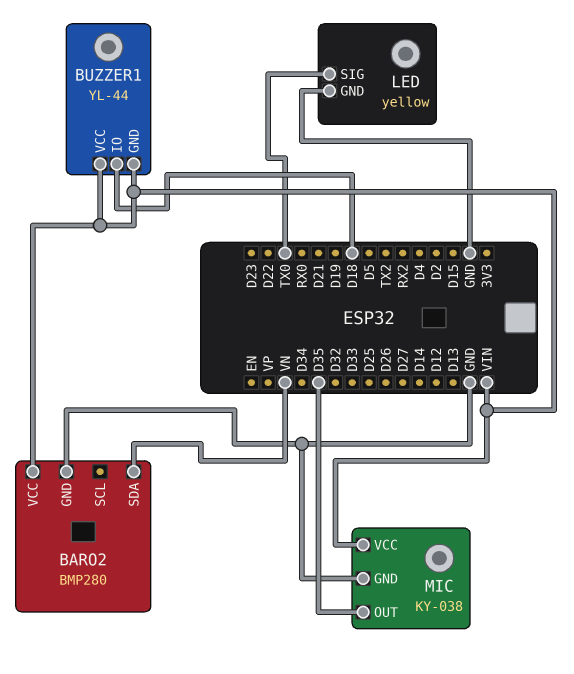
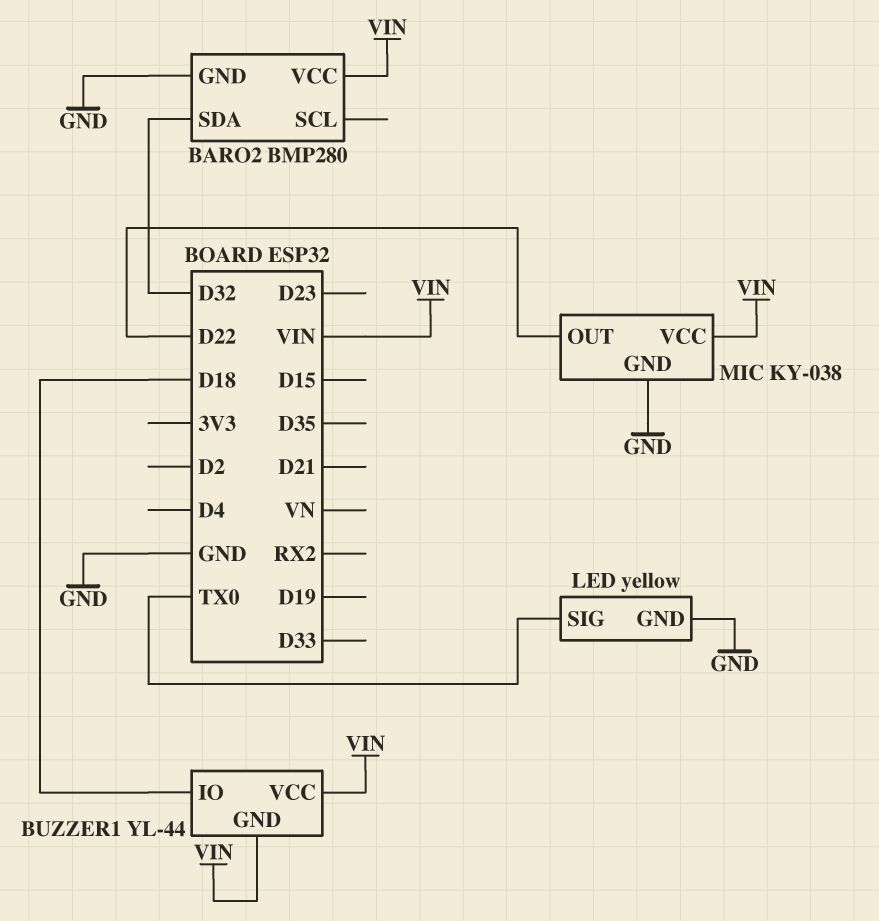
BARO2 pin SDA: VN -> D32
MIC pin OUT: D35 -> D22

